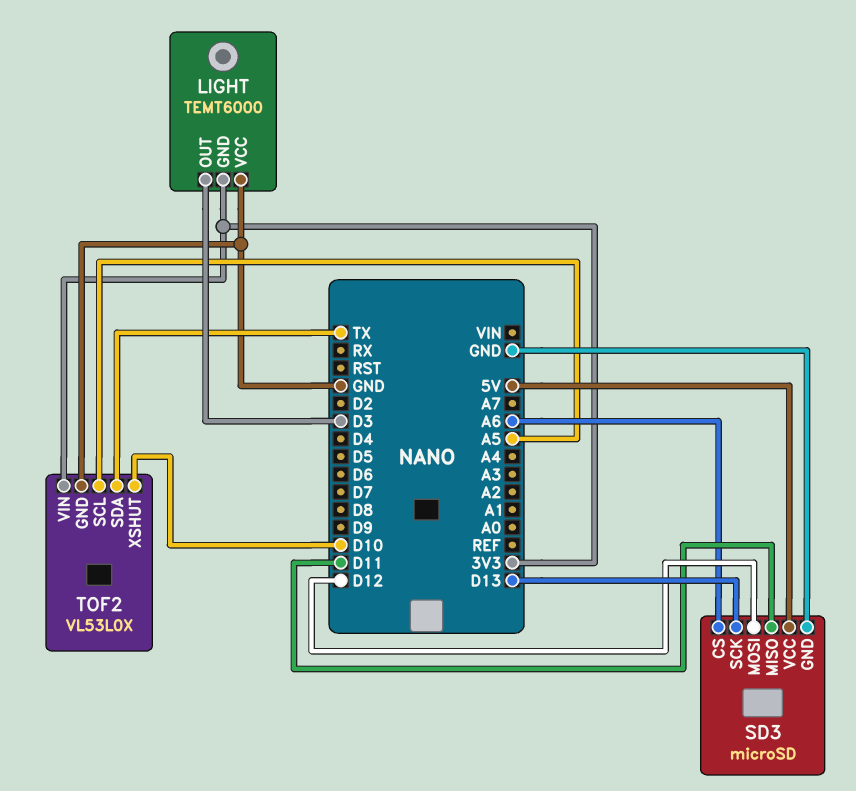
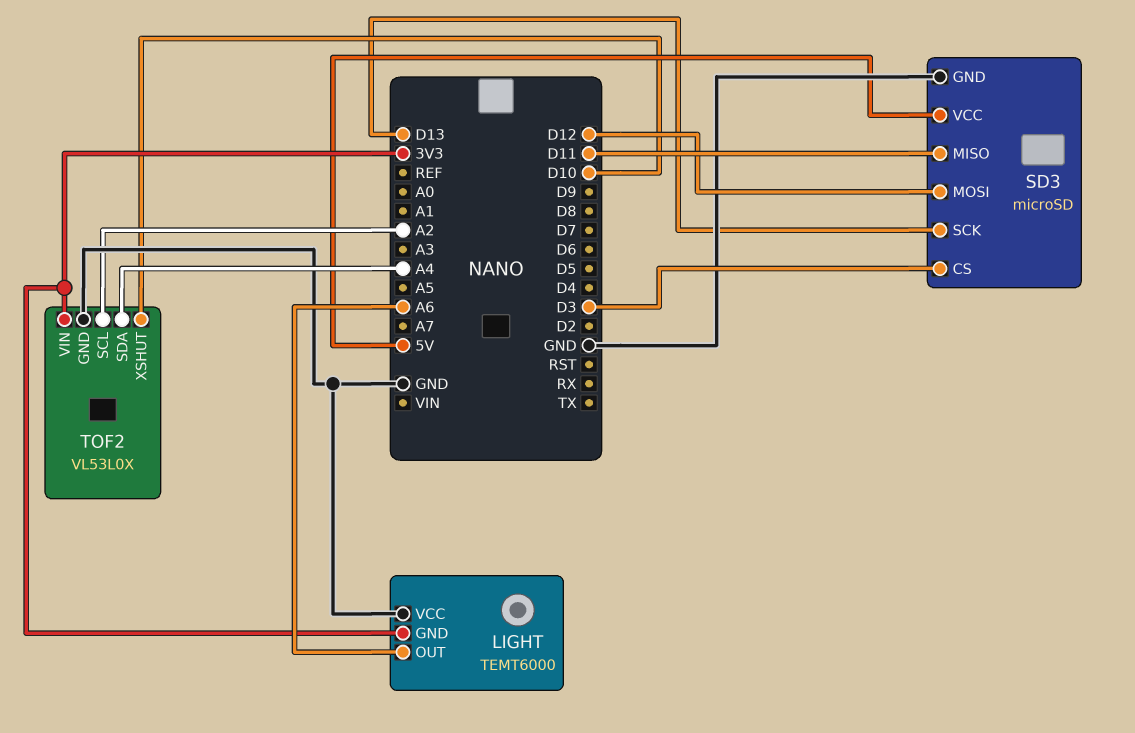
LIGHT pin OUT: D3 -> A6
SD3 pin CS: A6 -> D3
TOF2 pin SCL: A5 -> A2
TOF2 pin SDA: TX -> A4

